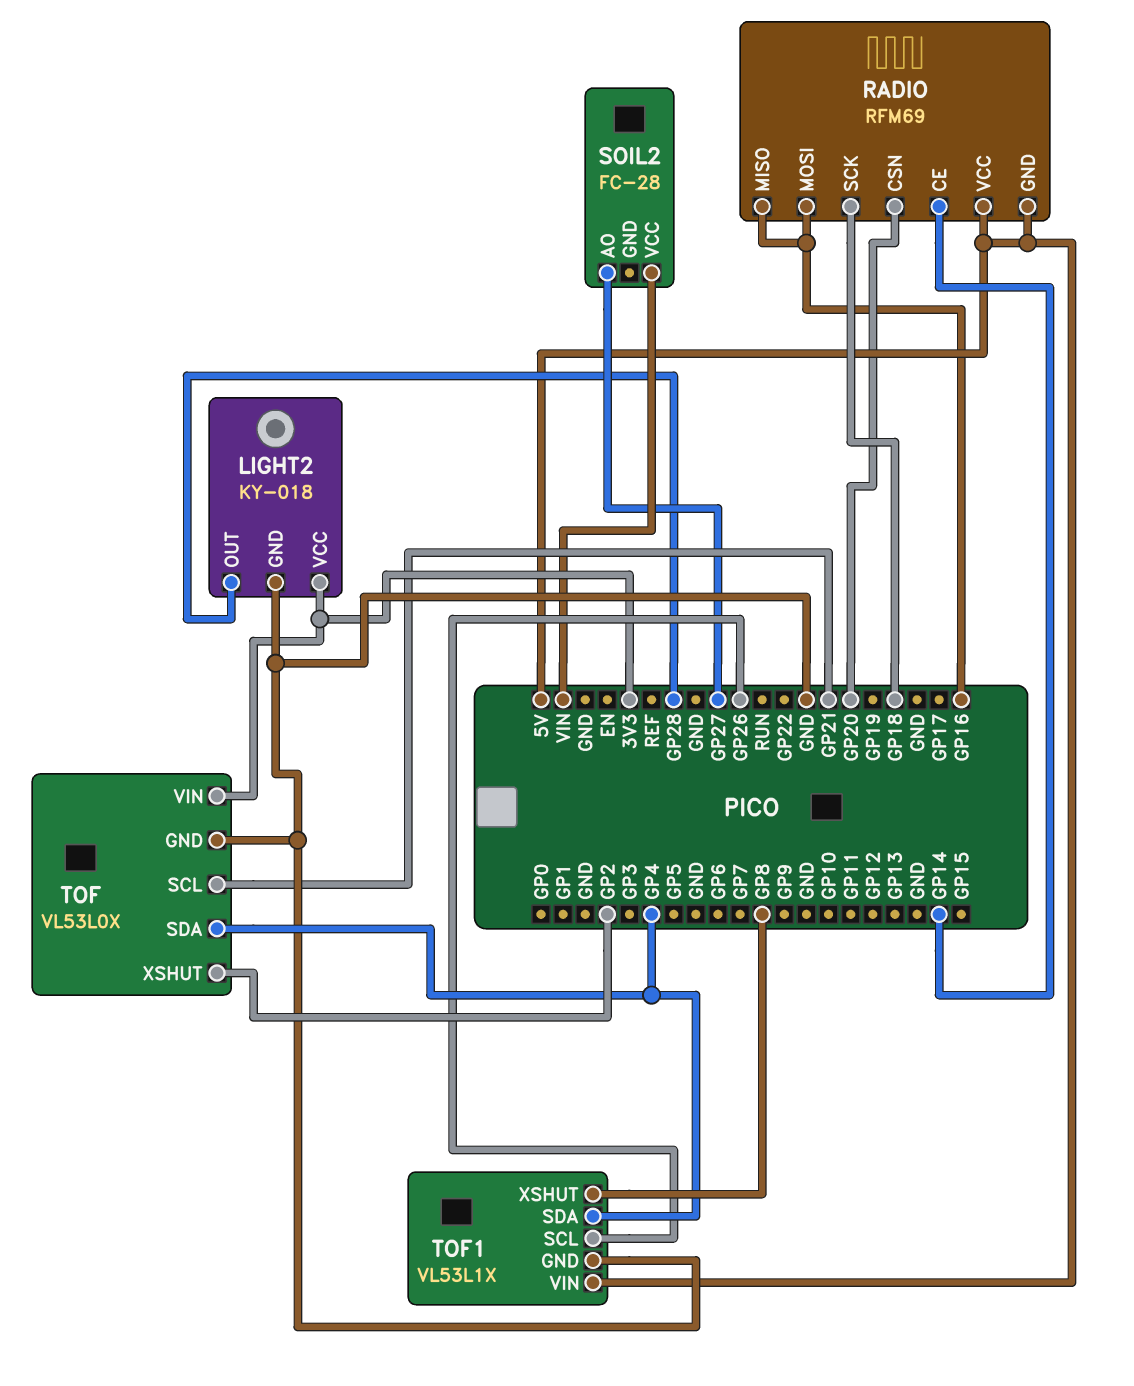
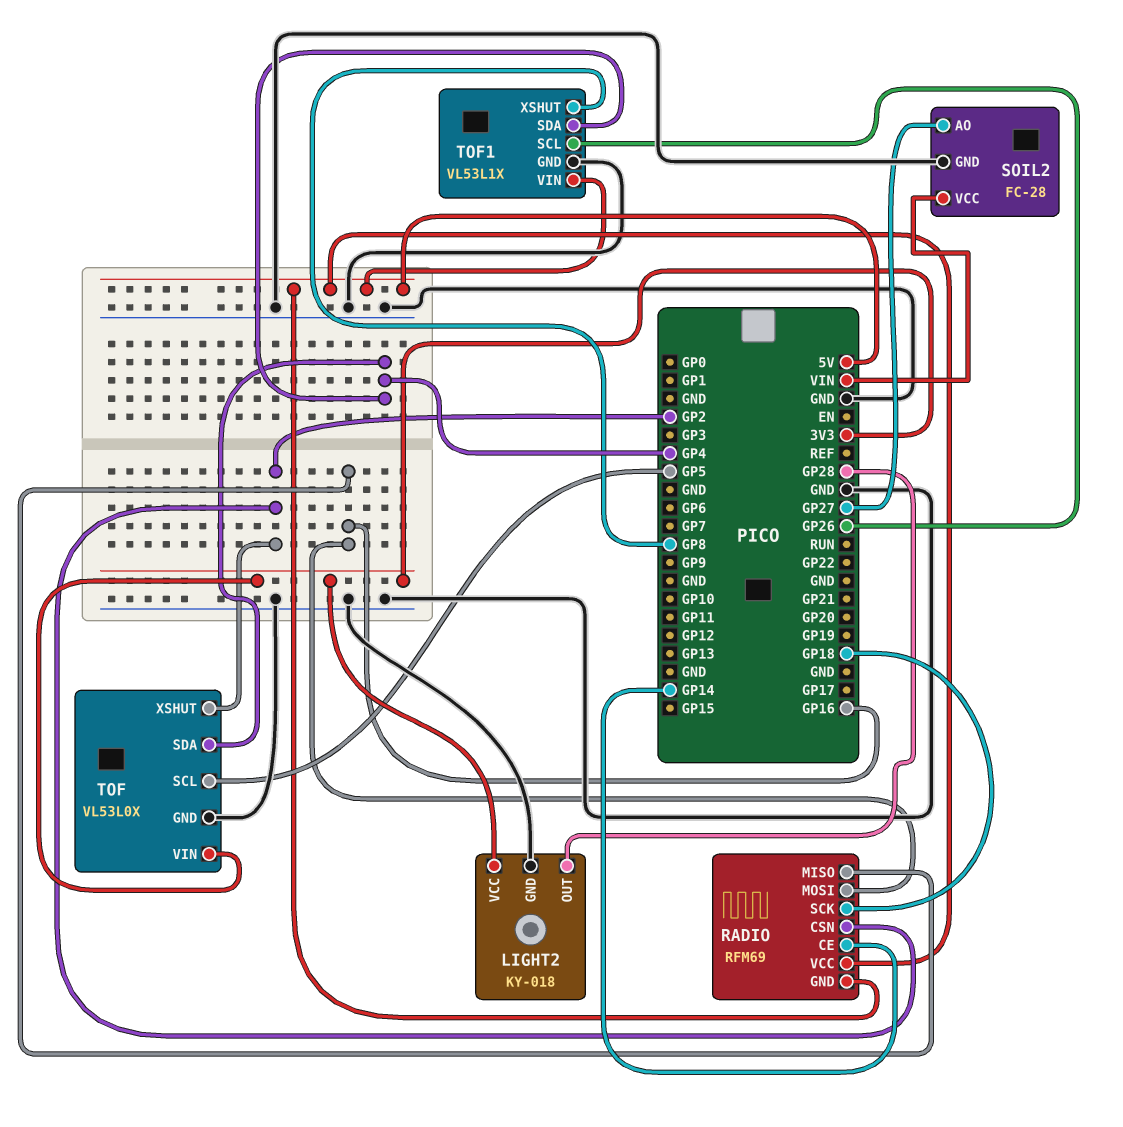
RADIO pin CSN: GP20 -> GP2
SOIL2 pin GND: none -> GND
TOF pin SCL: GP21 -> GP5

